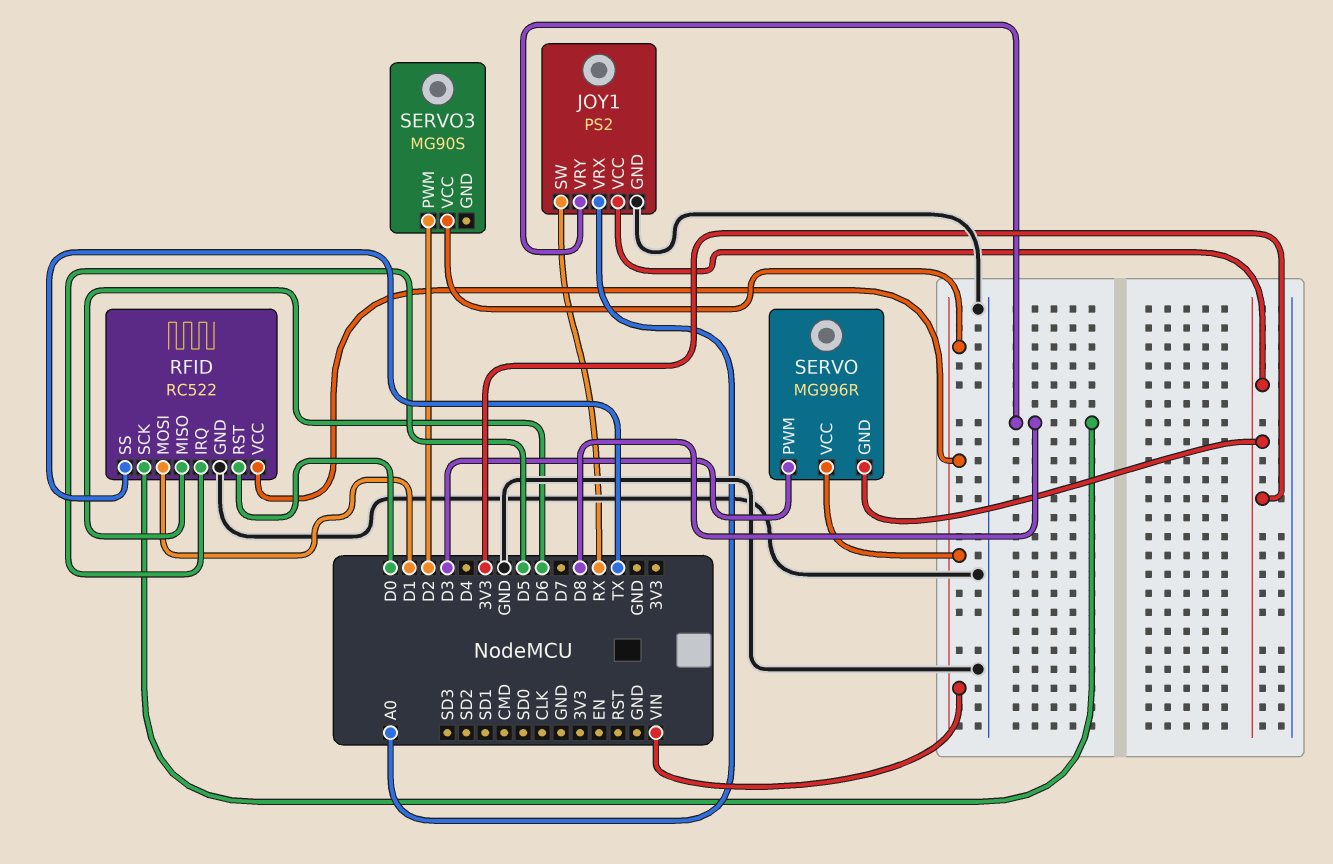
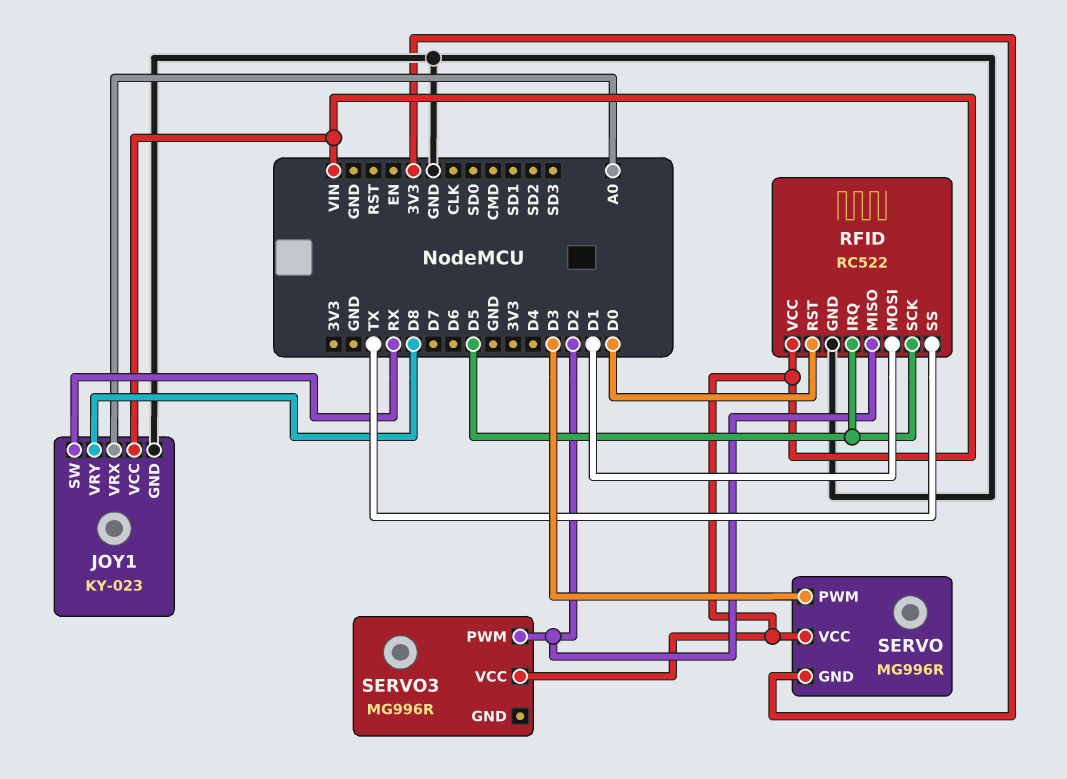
JOY1: PS2 -> KY-023
JOY1 pin VCC: 3V3 -> VIN
RFID pin MISO: D6 -> D2
RFID pin SCK: D8 -> D5
SERVO3: MG90S -> MG996R

